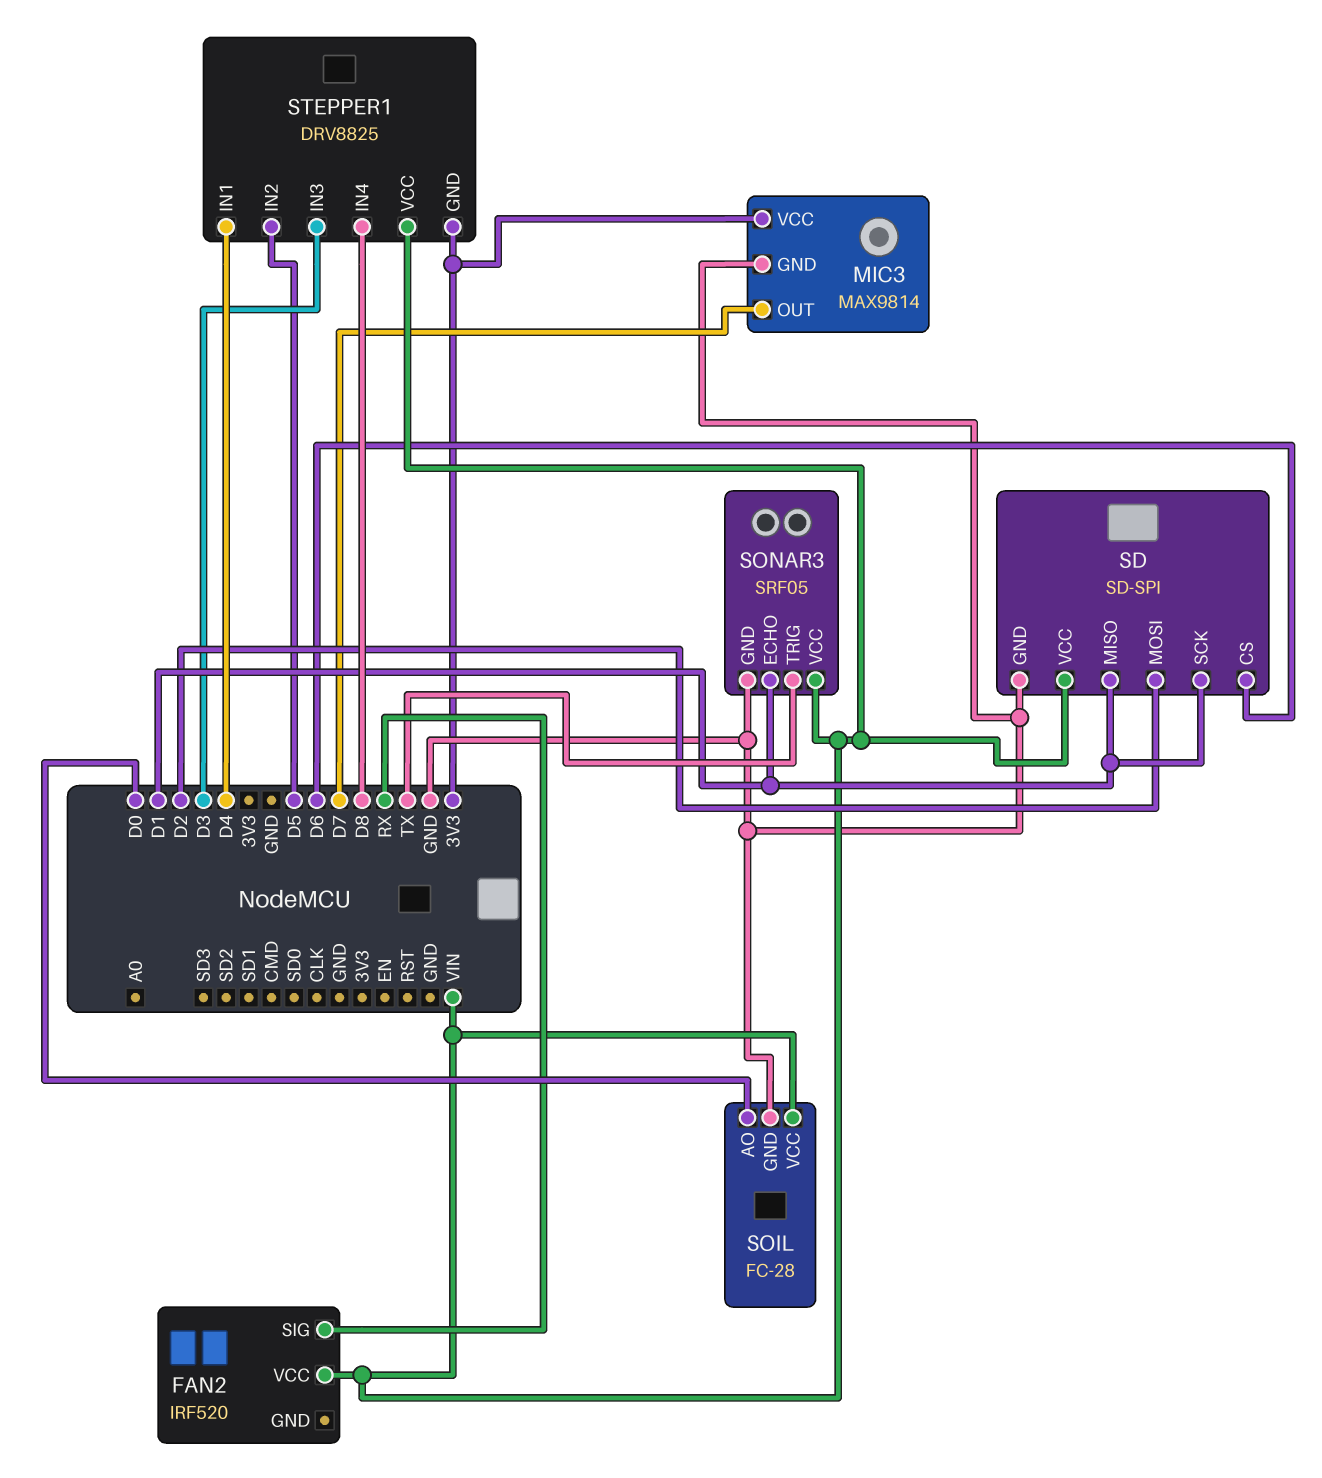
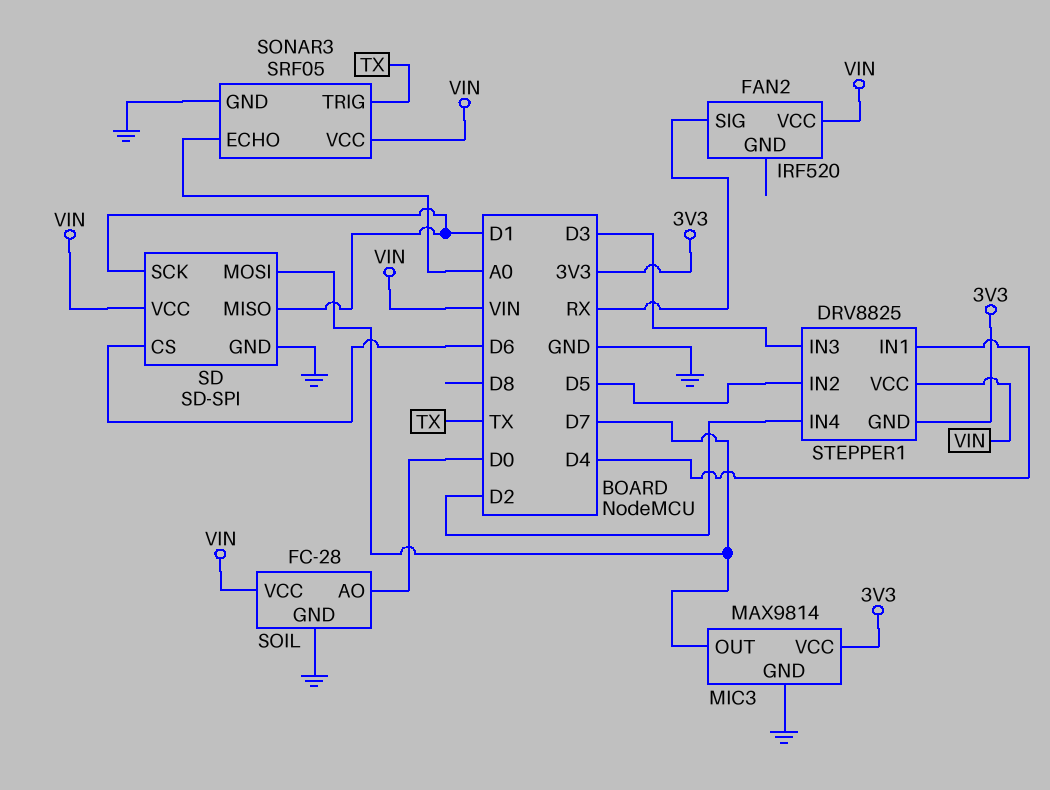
SD pin MOSI: D2 -> D7
SONAR3 pin ECHO: D1 -> A0
STEPPER1 pin IN4: D8 -> D2

